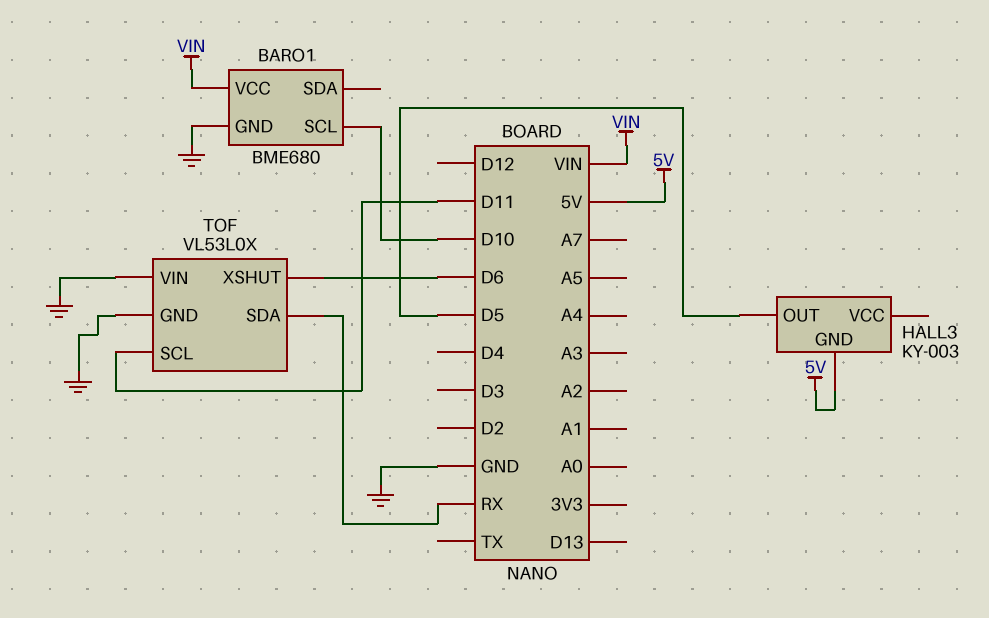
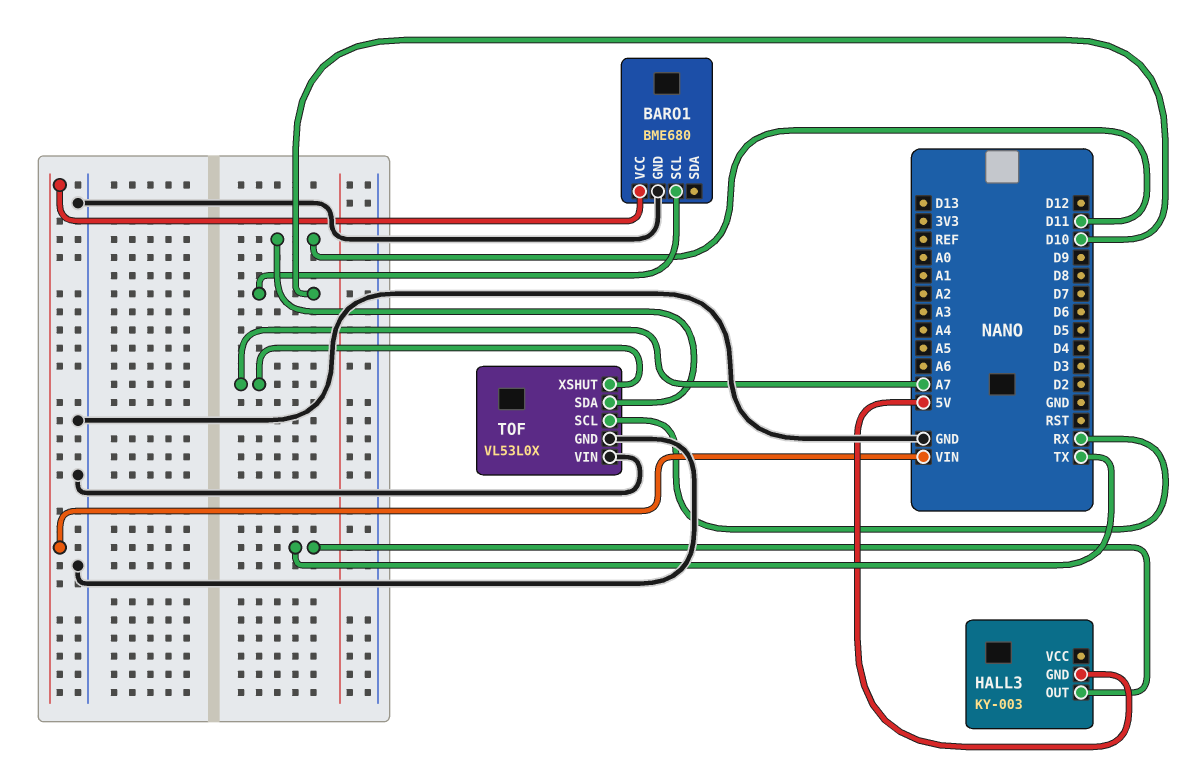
HALL3 pin OUT: D5 -> TX
TOF pin SCL: D11 -> RX
TOF pin SDA: RX -> D11
TOF pin XSHUT: D6 -> A7

